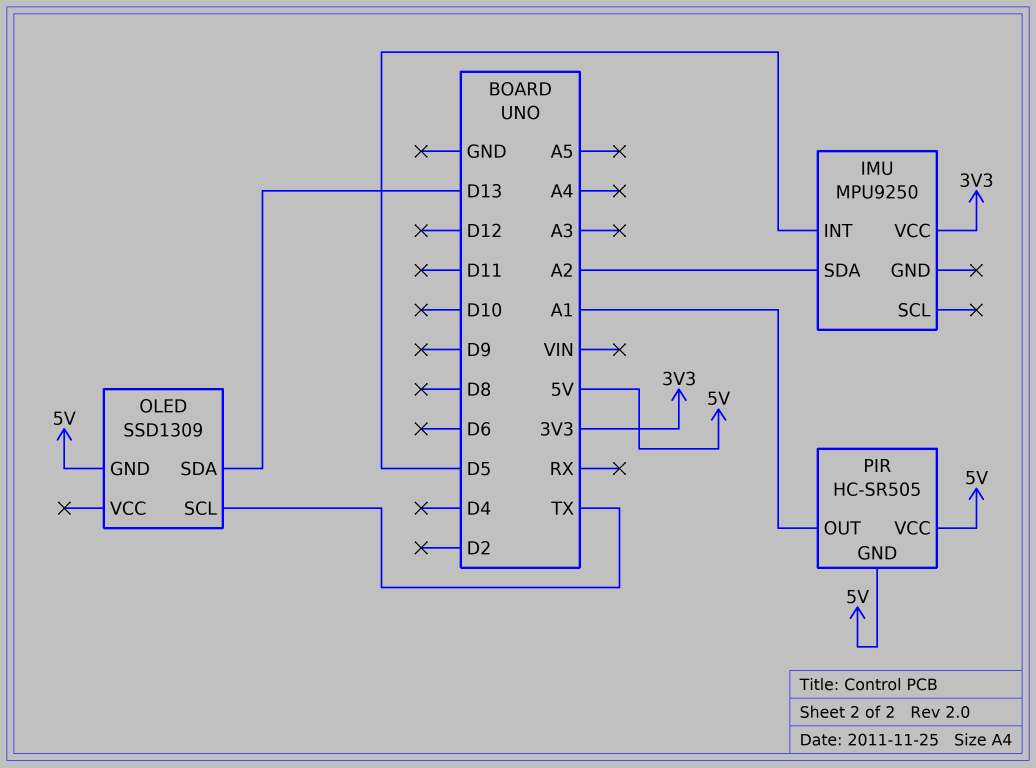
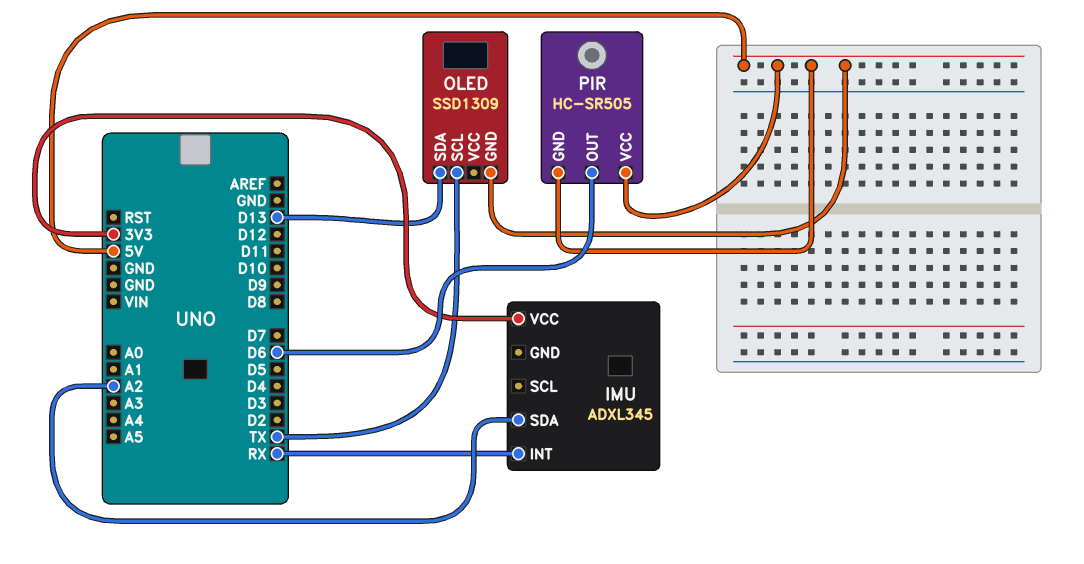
IMU: MPU9250 -> ADXL345
IMU pin INT: D5 -> RX
PIR pin OUT: A1 -> D6

